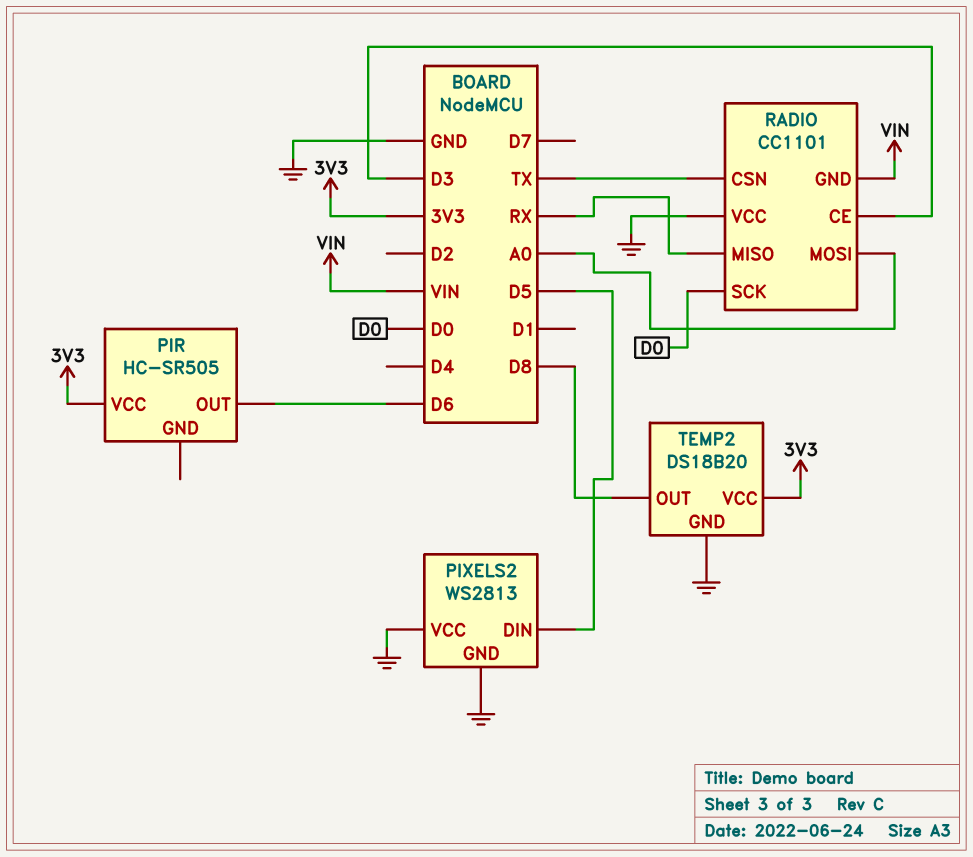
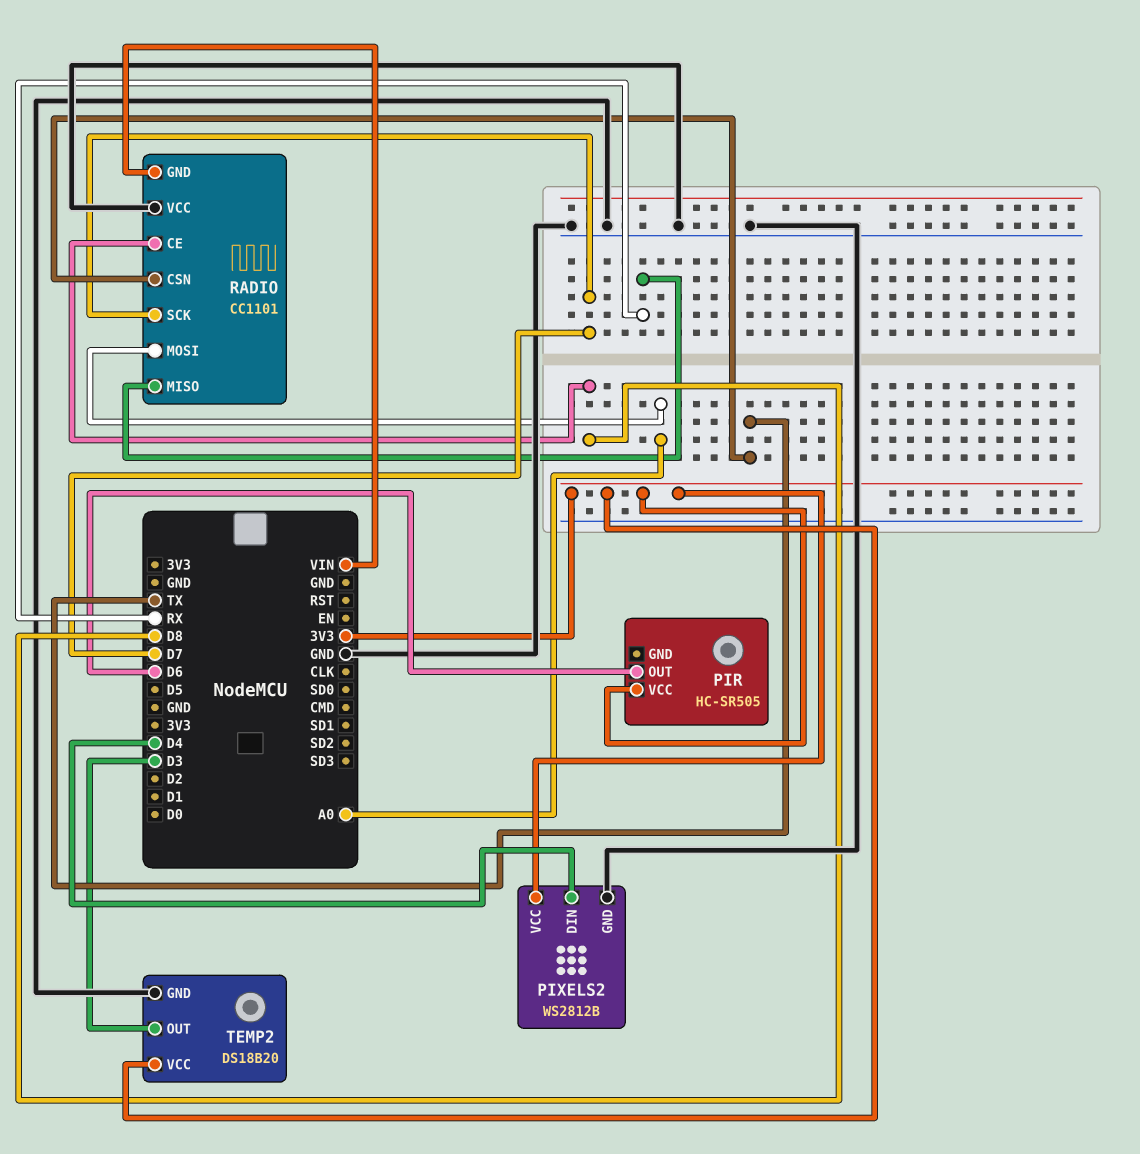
PIXELS2: WS2813 -> WS2812B
PIXELS2 pin DIN: D5 -> D4
PIXELS2 pin VCC: GND -> 3V3
RADIO pin CE: D3 -> D8
RADIO pin SCK: D0 -> D7
TEMP2 pin OUT: D8 -> D3

